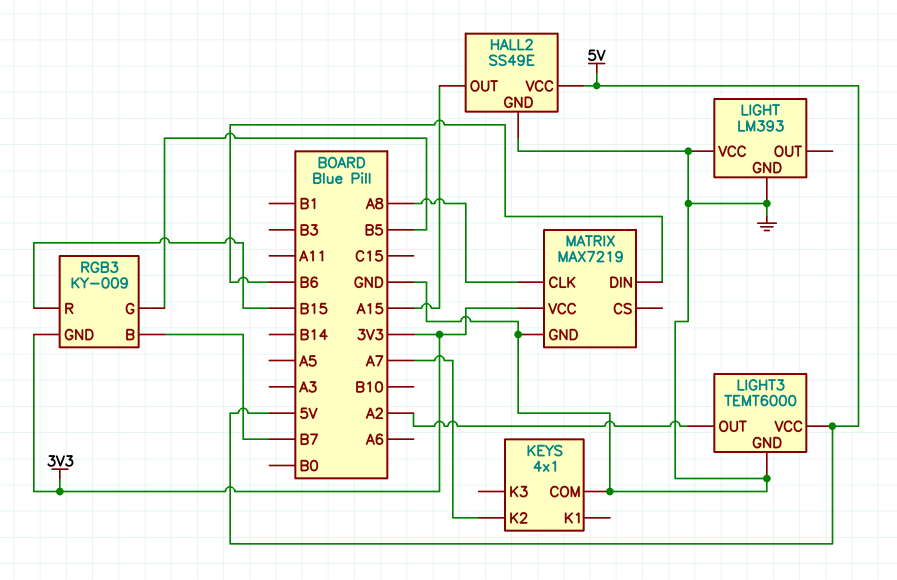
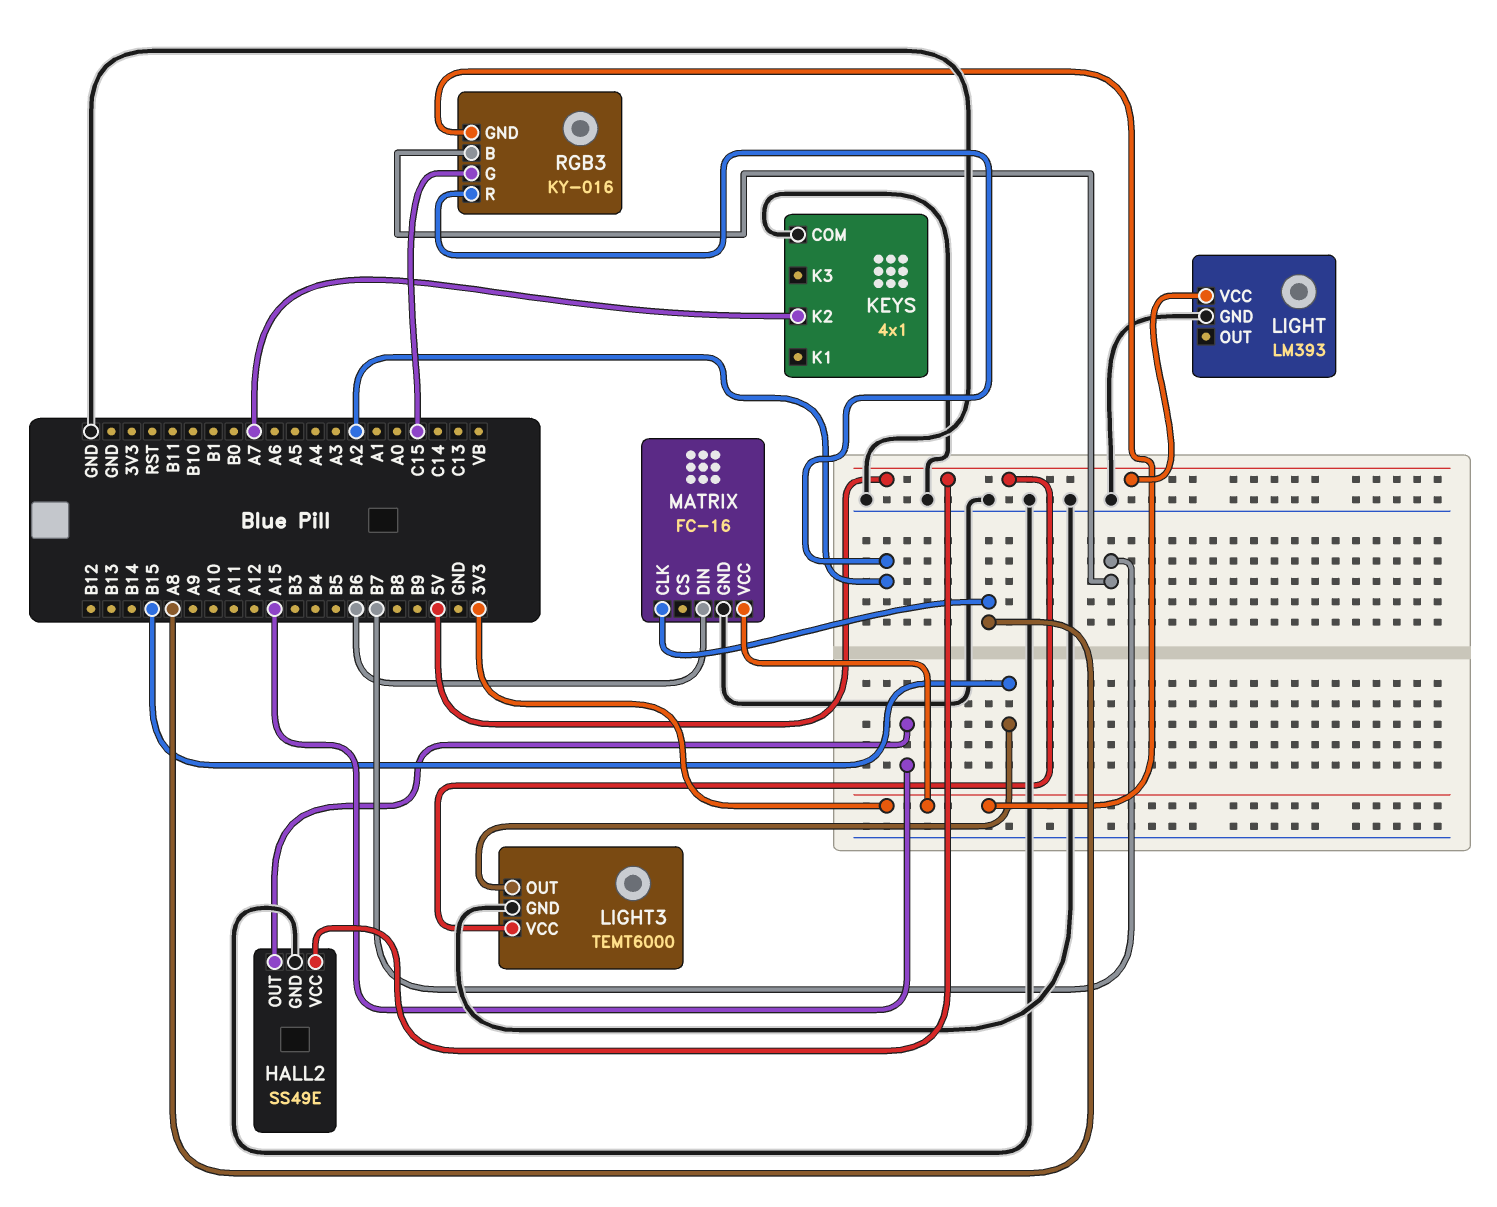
LIGHT pin VCC: GND -> 5V
LIGHT3 pin OUT: A2 -> B15
MATRIX: MAX7219 -> FC-16
RGB3: KY-009 -> KY-016
RGB3 pin G: B5 -> C15
RGB3 pin R: B15 -> A2

